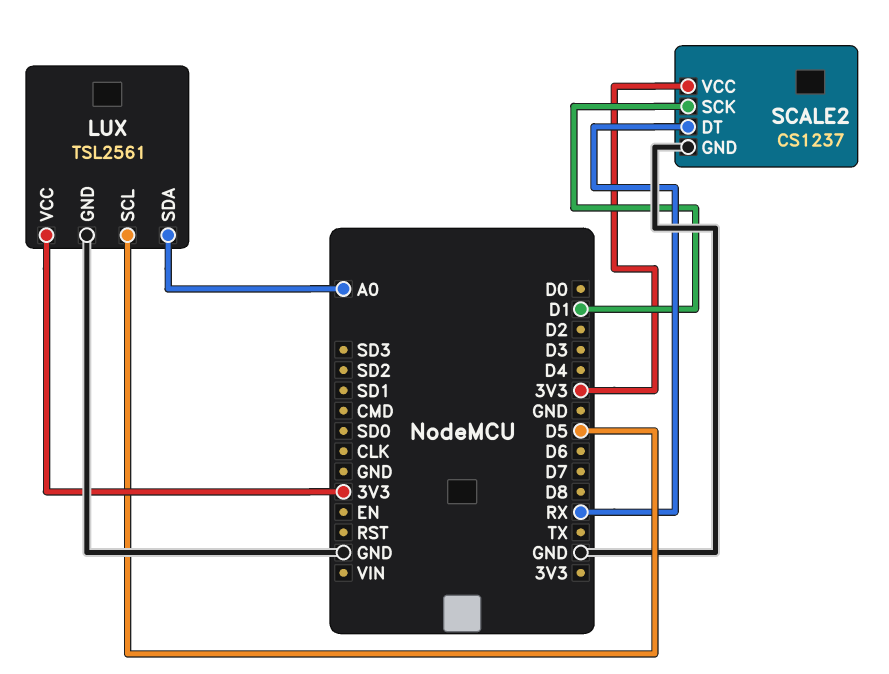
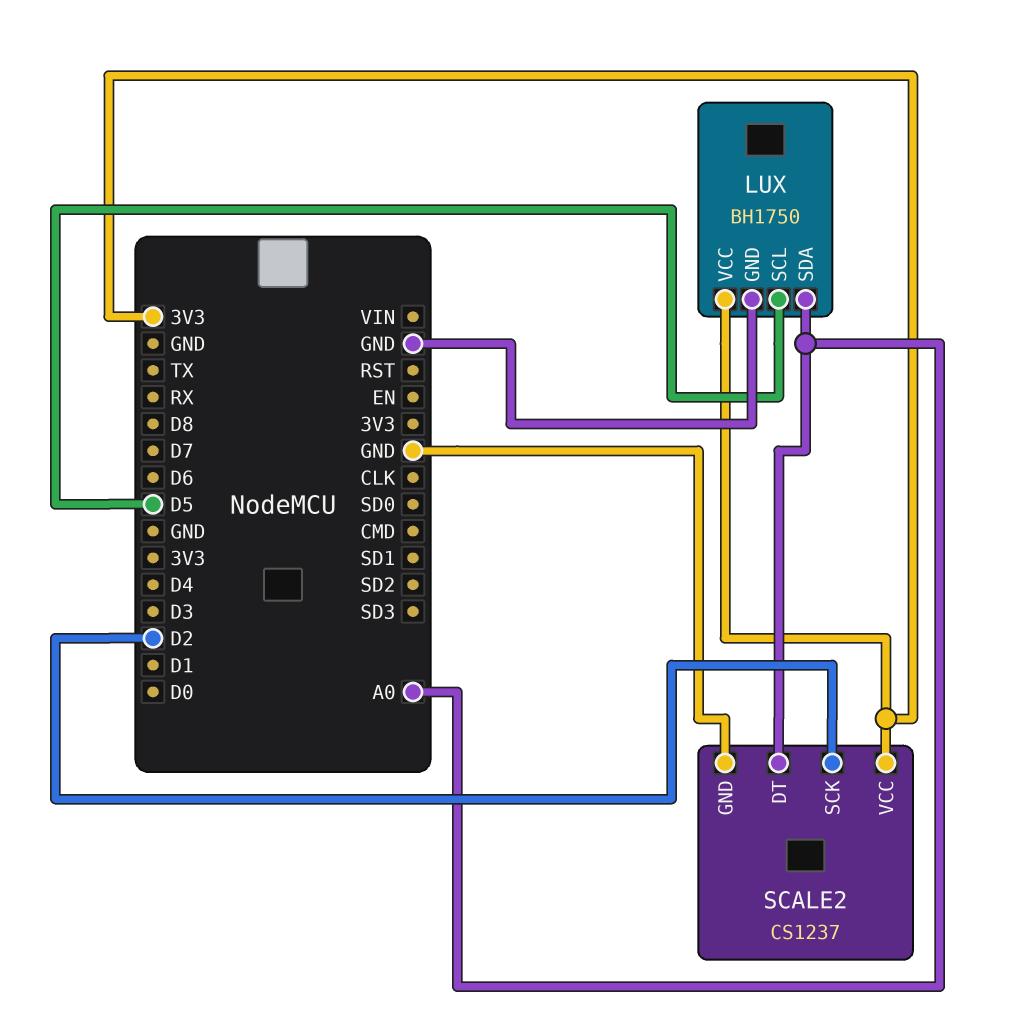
LUX: TSL2561 -> BH1750
SCALE2 pin DT: RX -> A0
SCALE2 pin SCK: D1 -> D2

